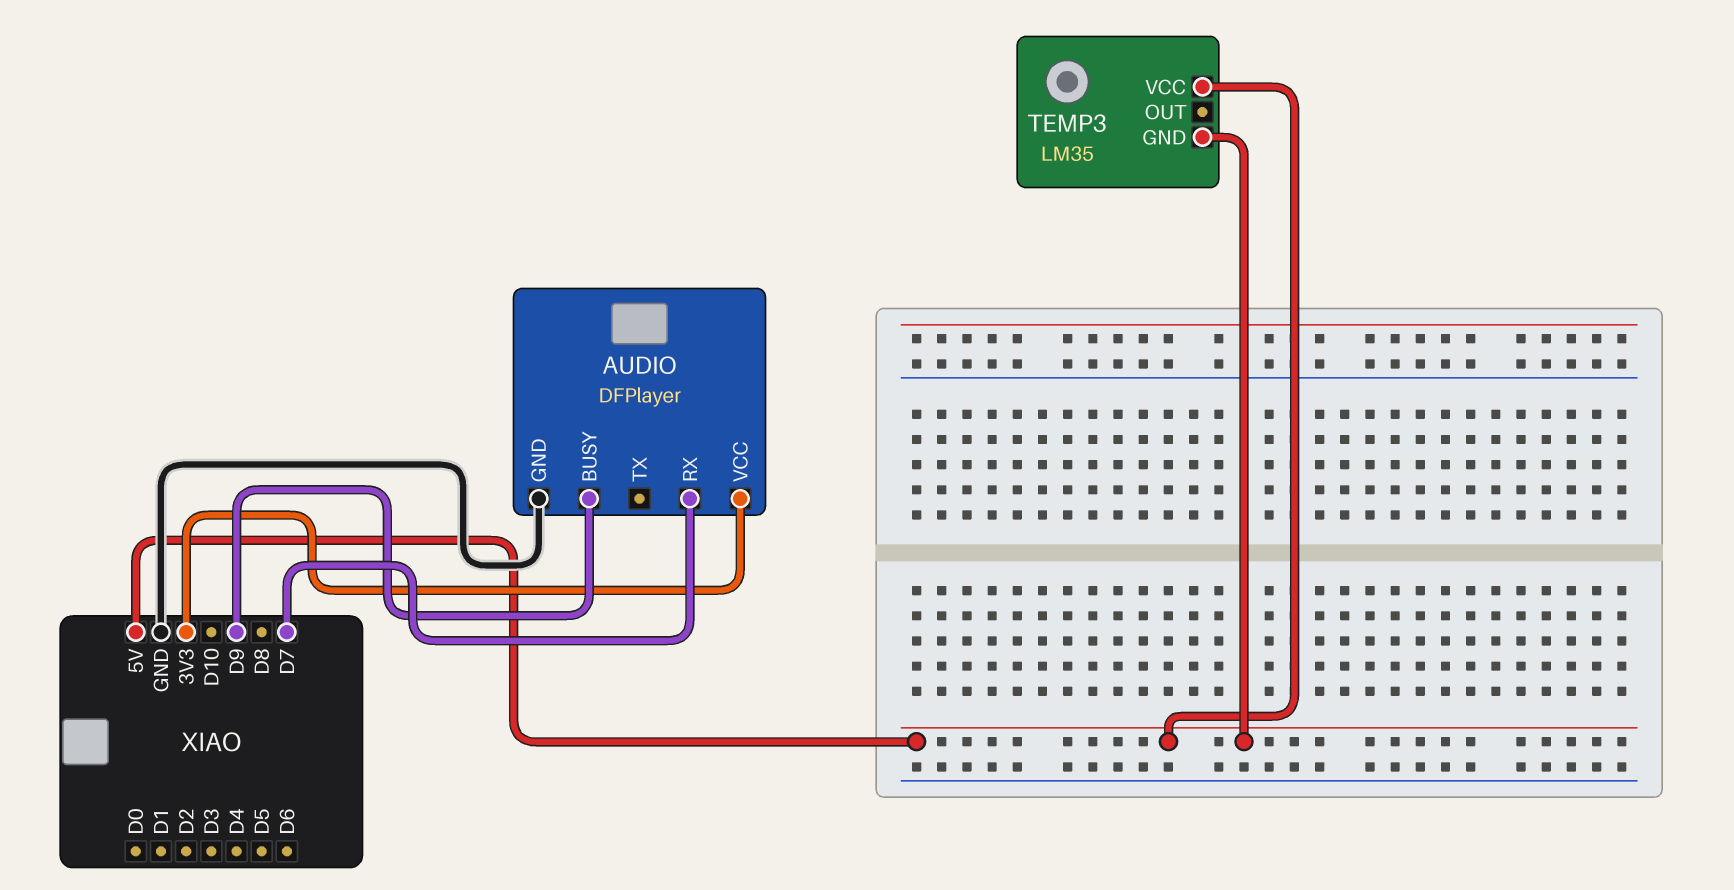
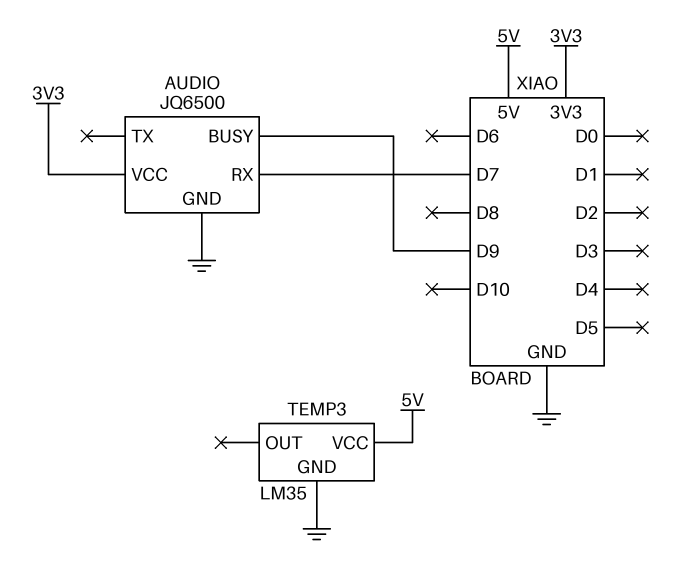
AUDIO: DFPlayer -> JQ6500
TEMP3 pin GND: 5V -> GND

